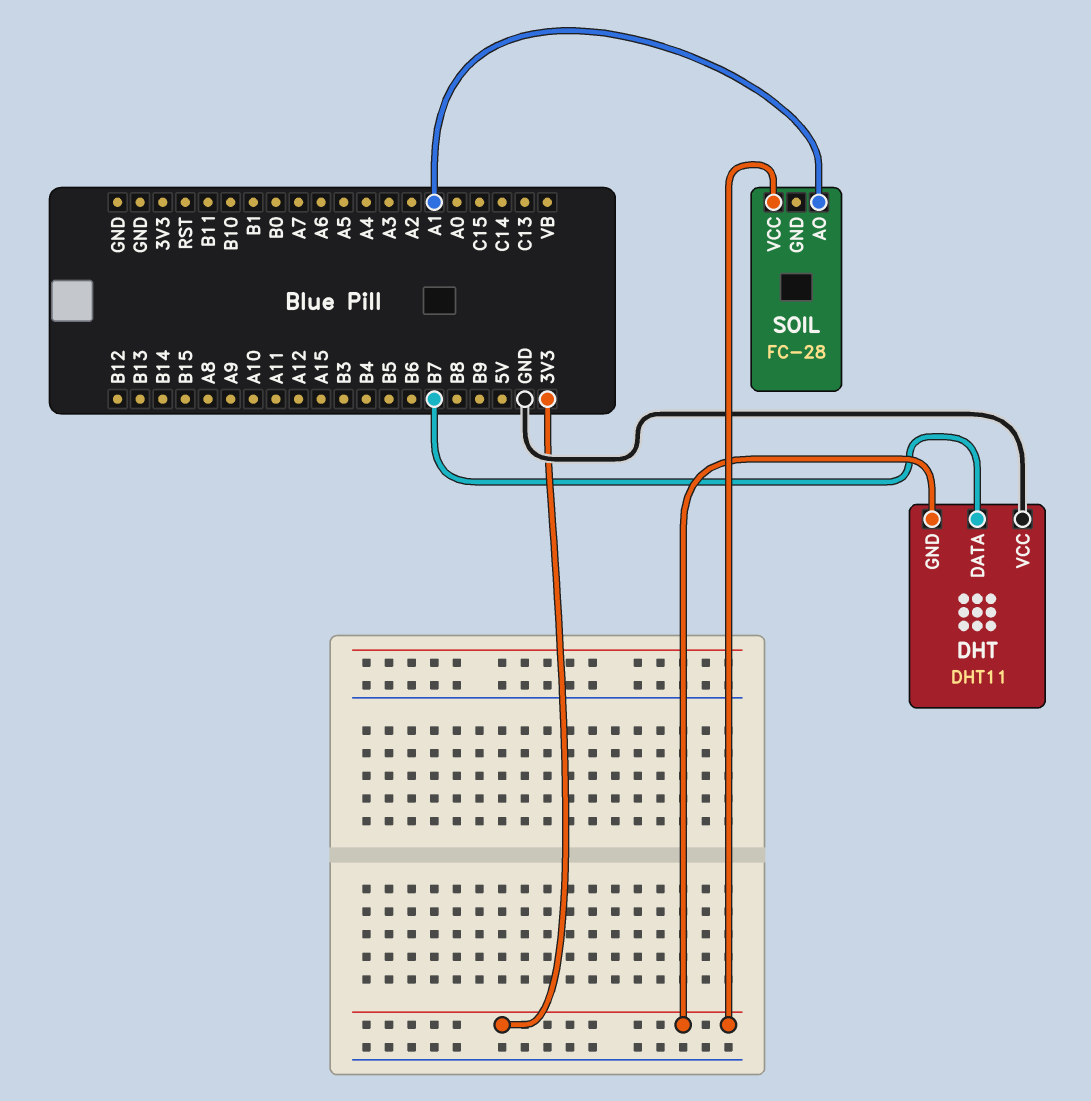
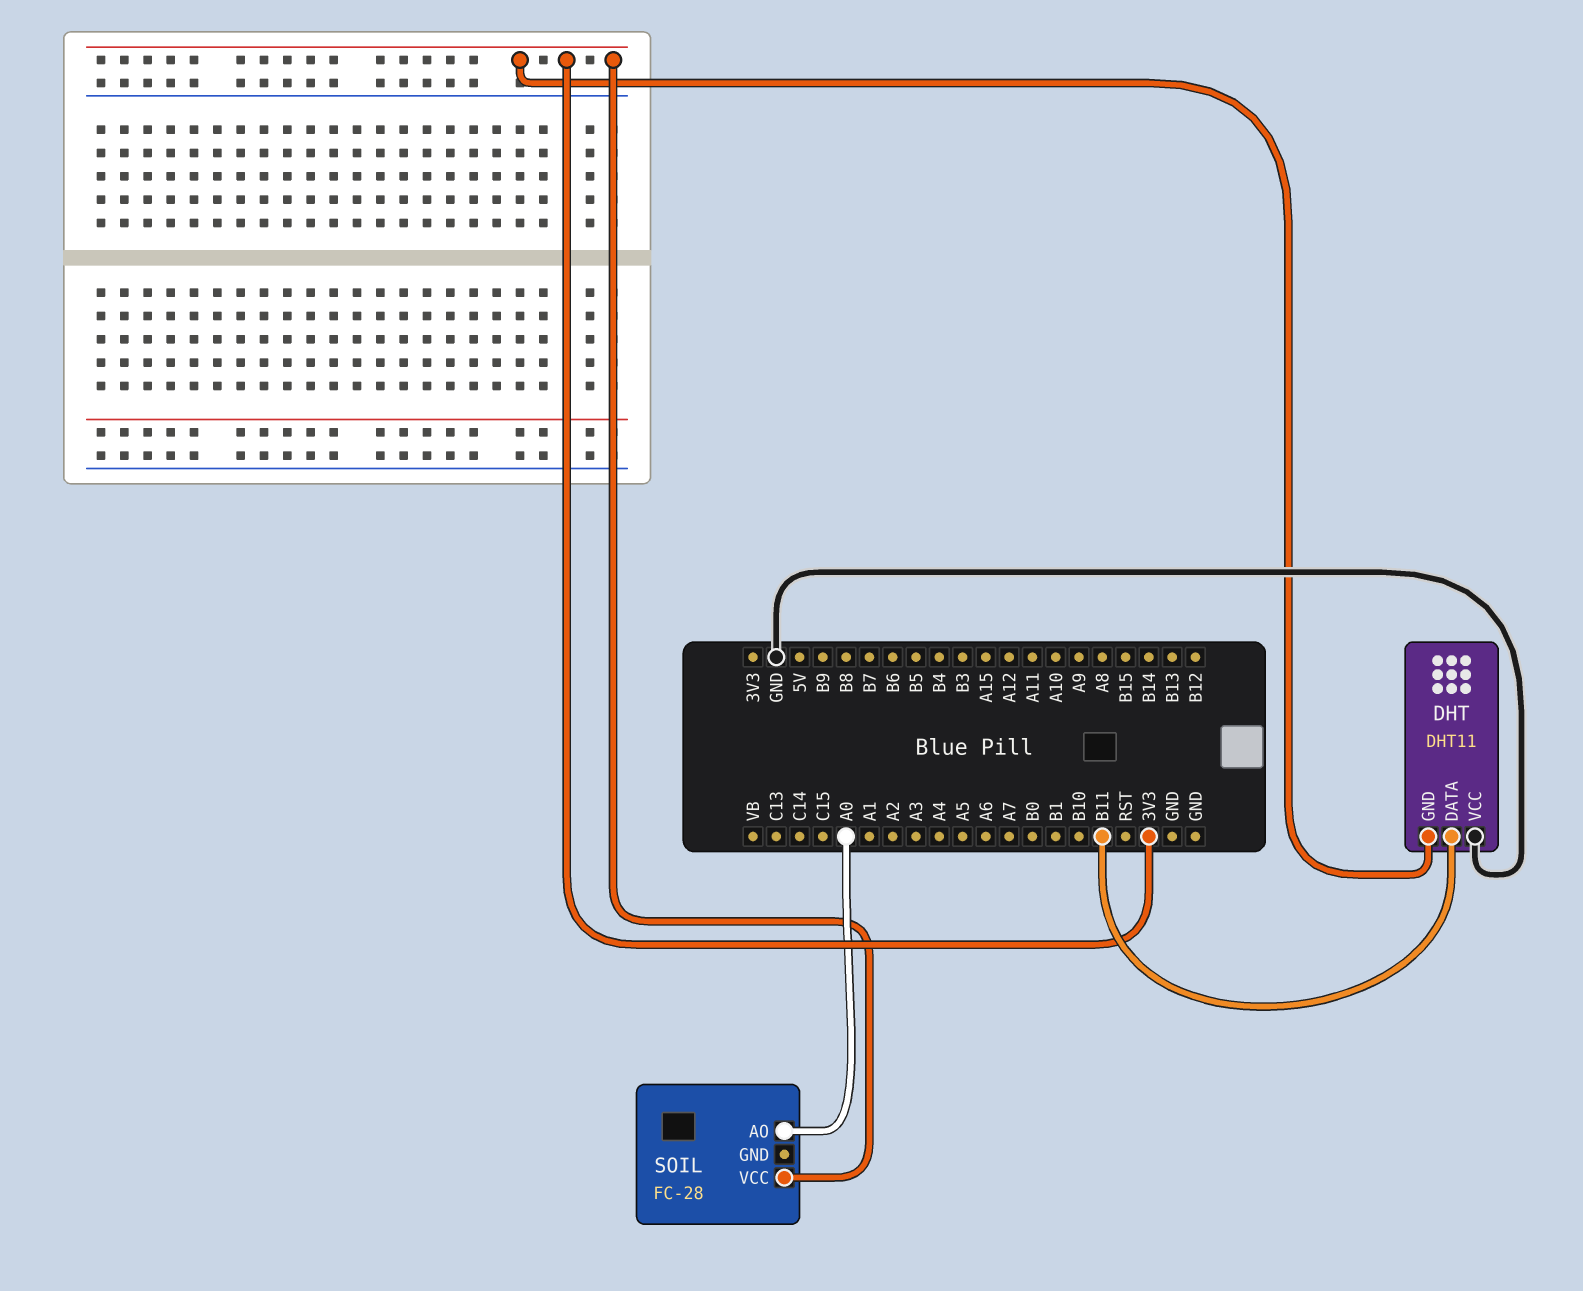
DHT pin DATA: B7 -> B11
SOIL pin AO: A1 -> A0

